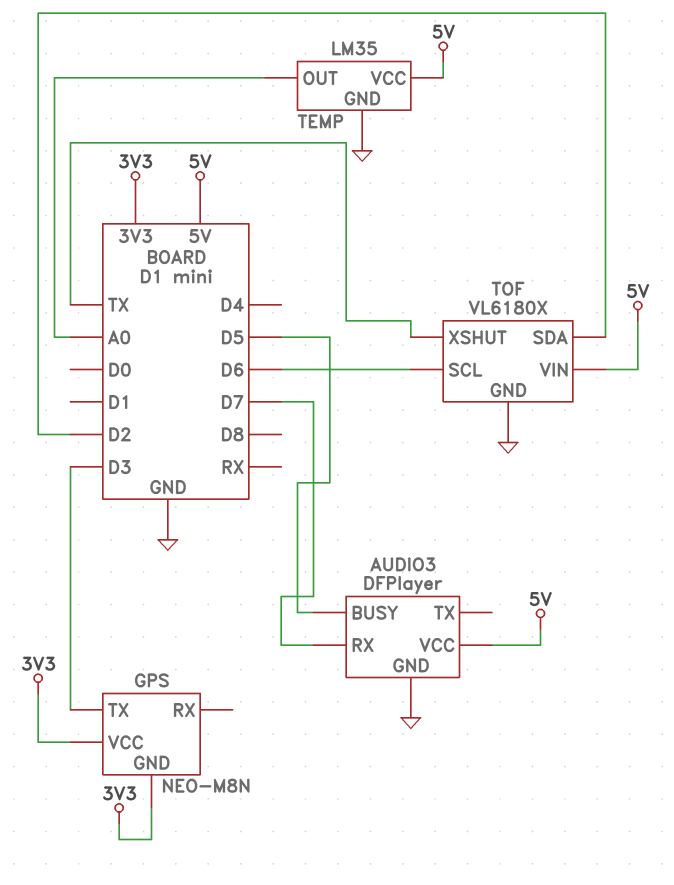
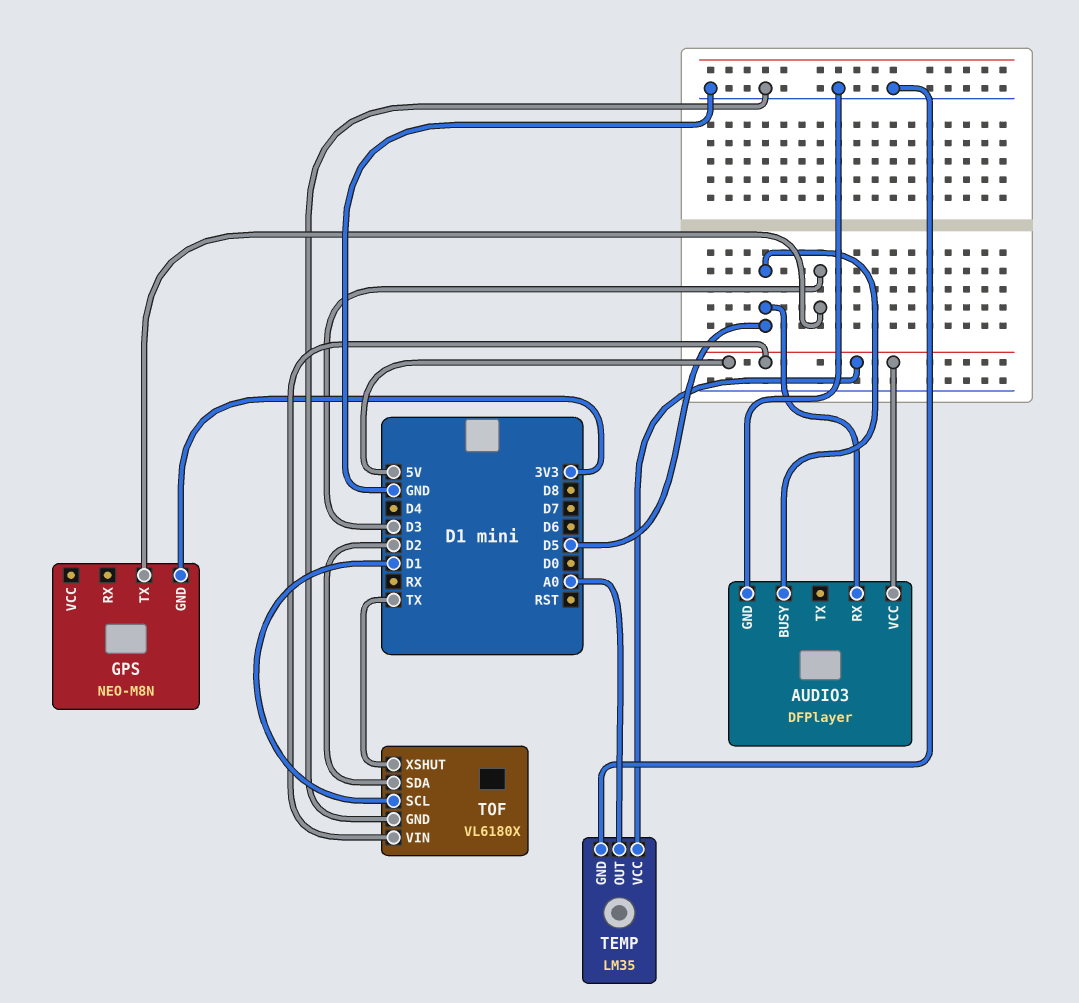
AUDIO3 pin RX: D7 -> D5
GPS pin VCC: 3V3 -> none
TOF pin SCL: D6 -> D1

